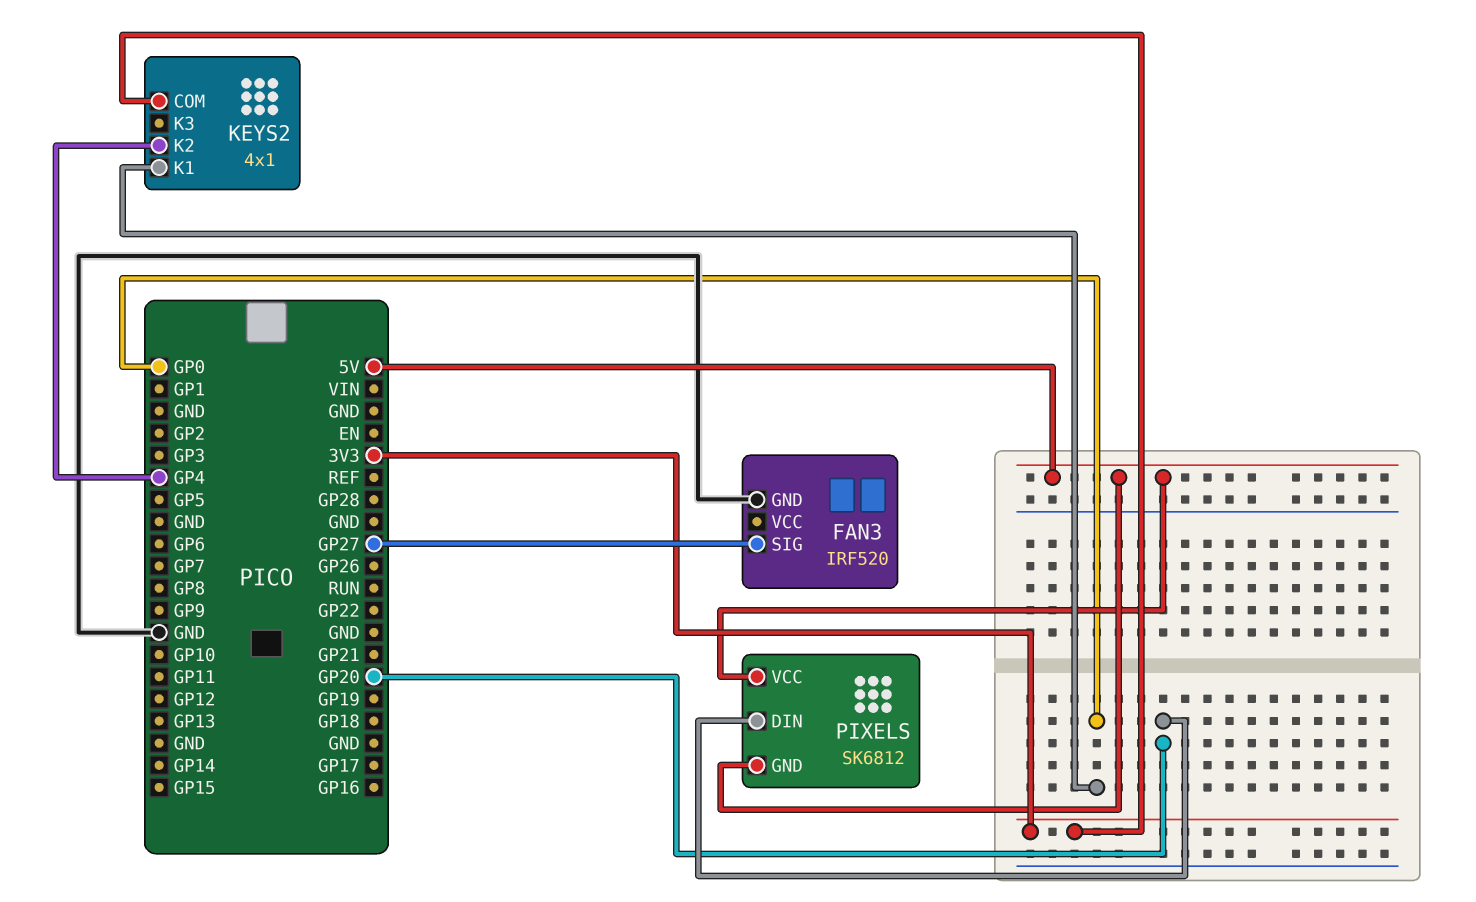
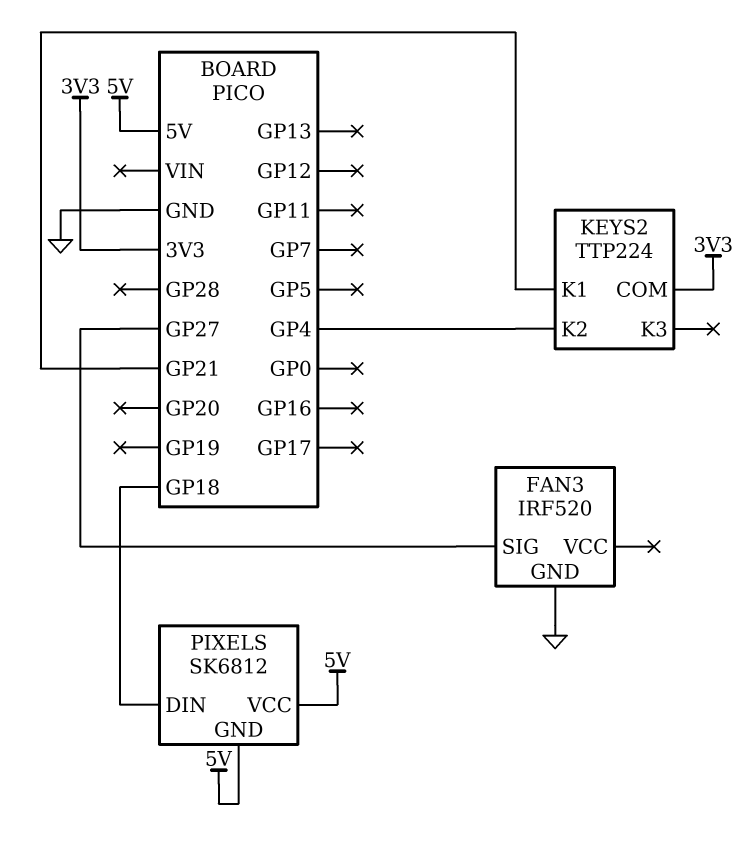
KEYS2: 4x1 -> TTP224
KEYS2 pin K1: GP0 -> GP21
PIXELS pin DIN: GP20 -> GP18

